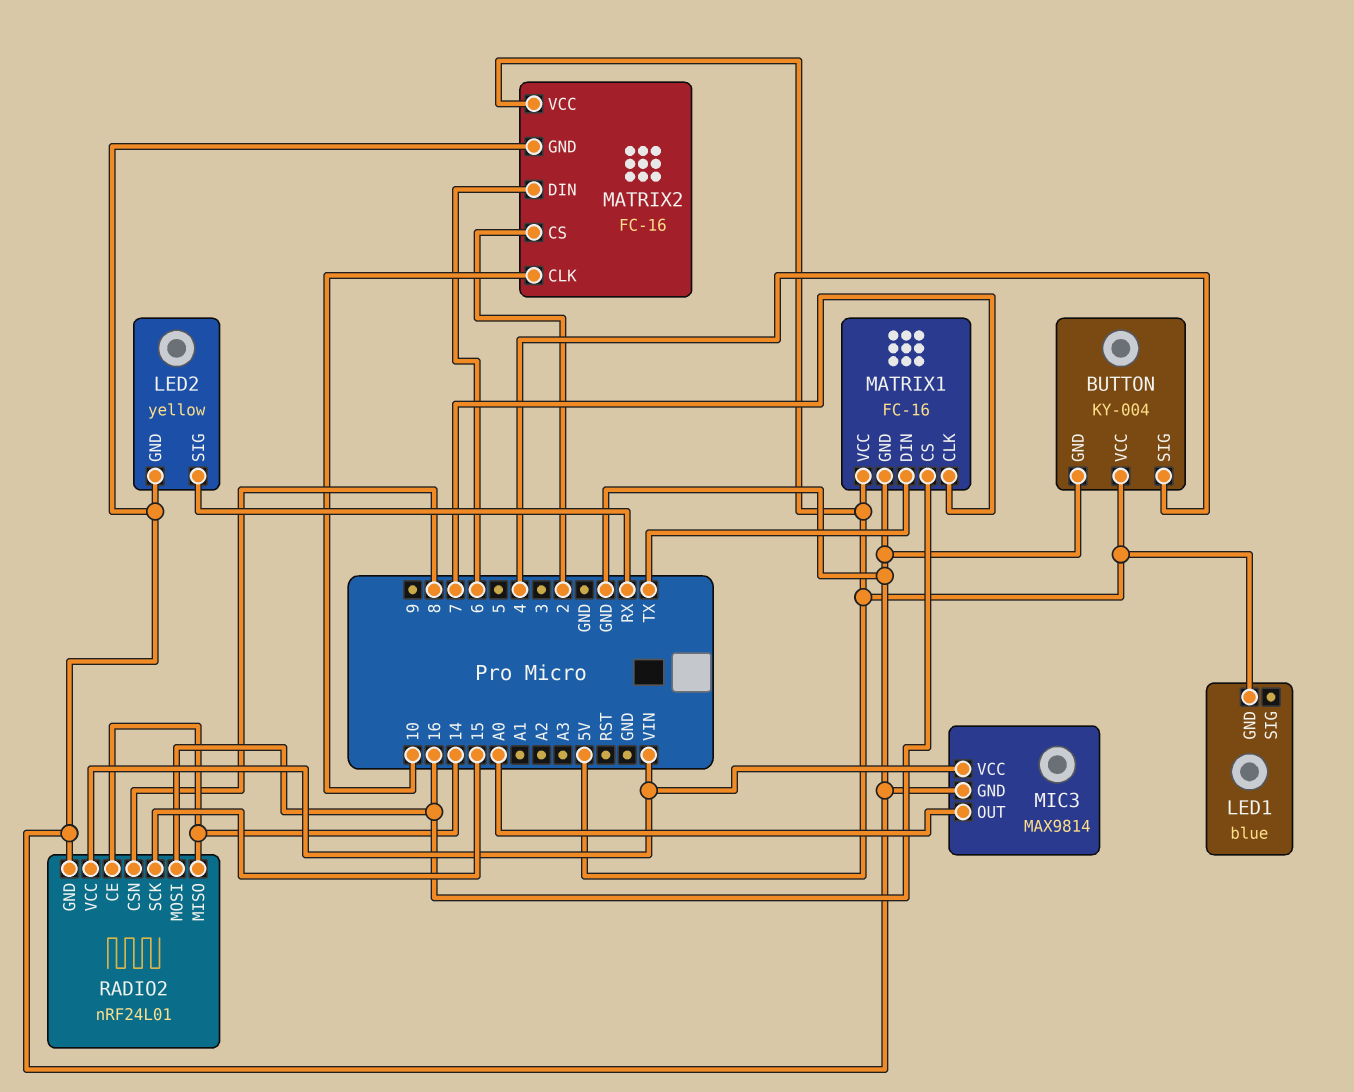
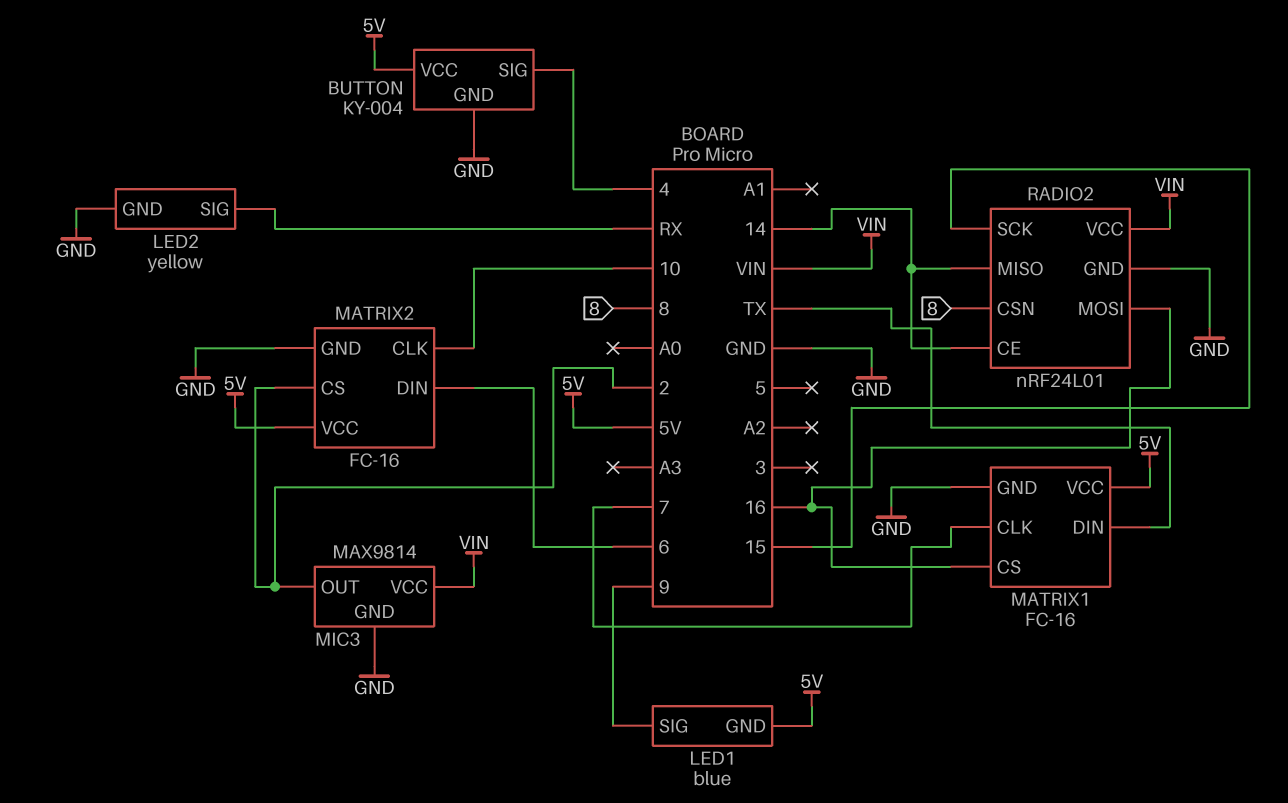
LED1 pin SIG: none -> 9
MIC3 pin OUT: A0 -> 2

